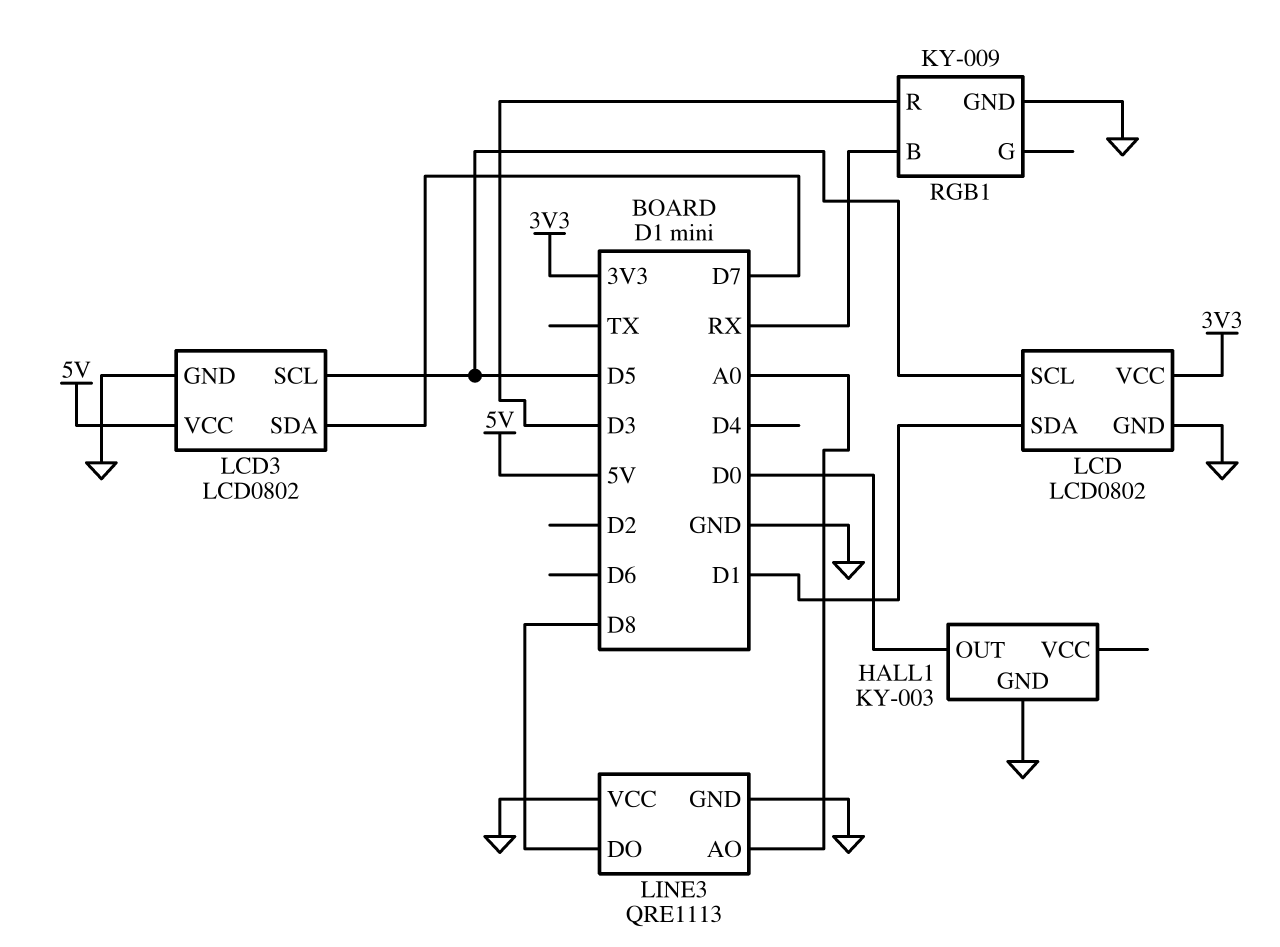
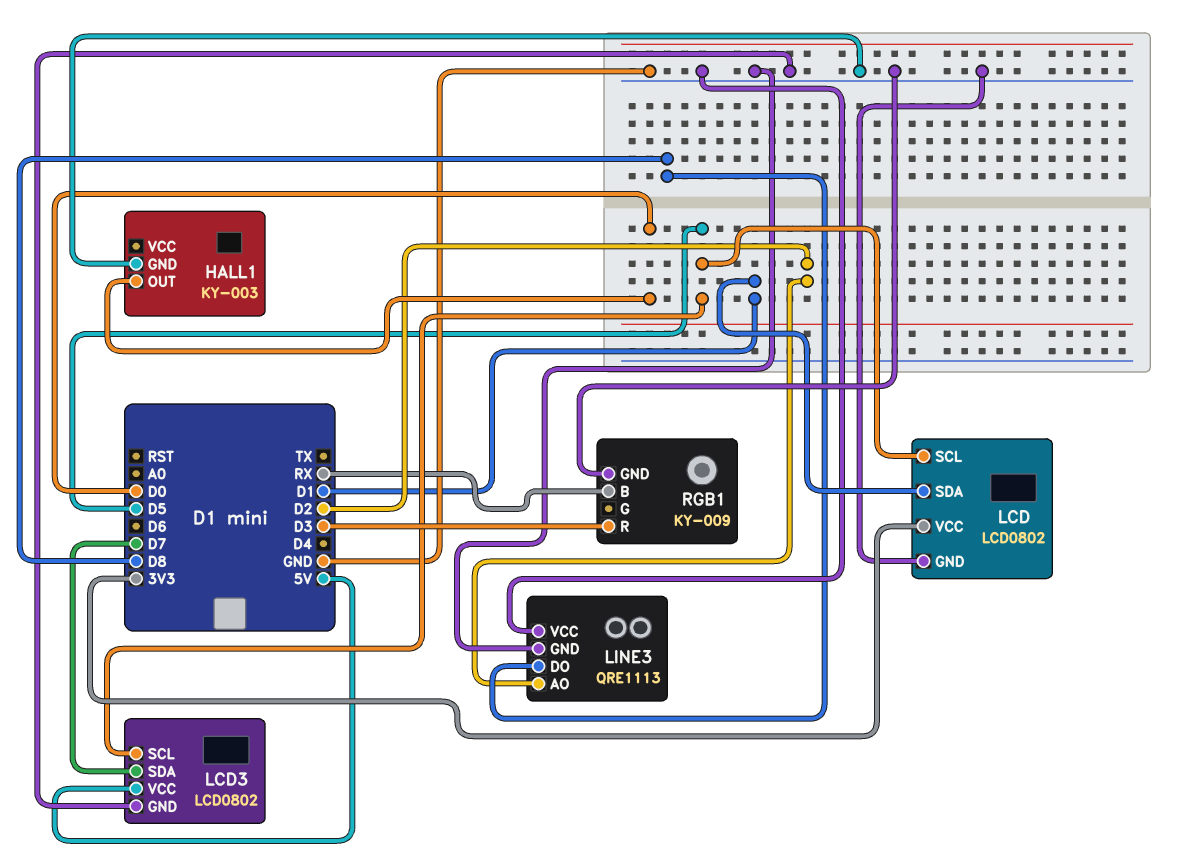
LINE3 pin AO: A0 -> D2

